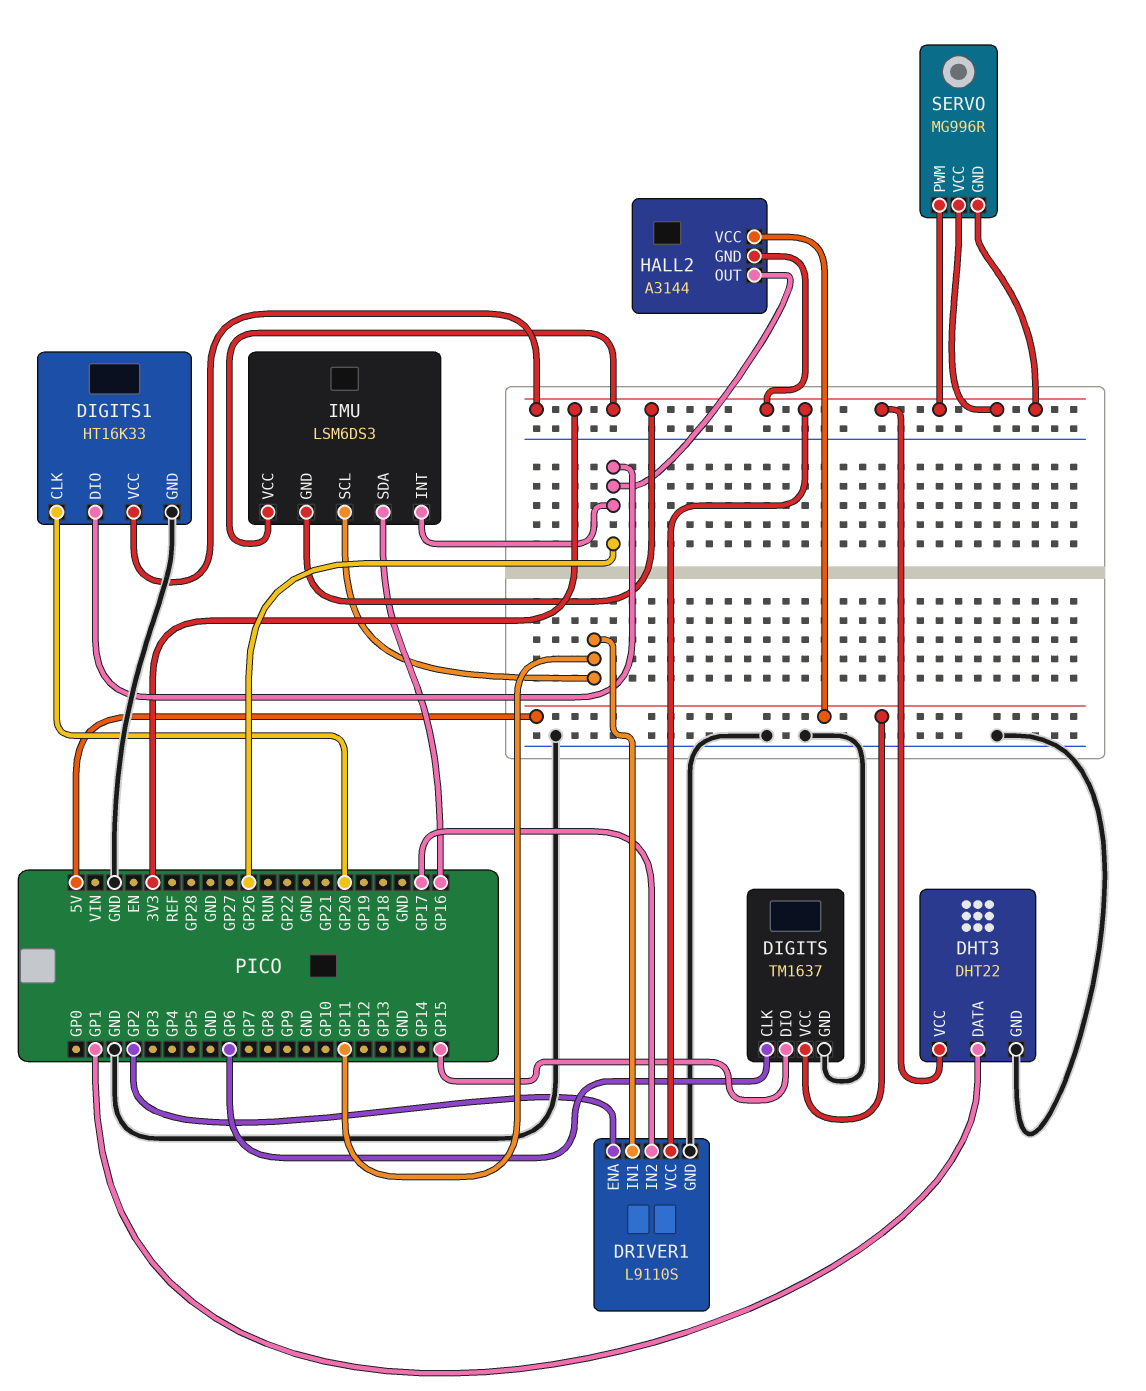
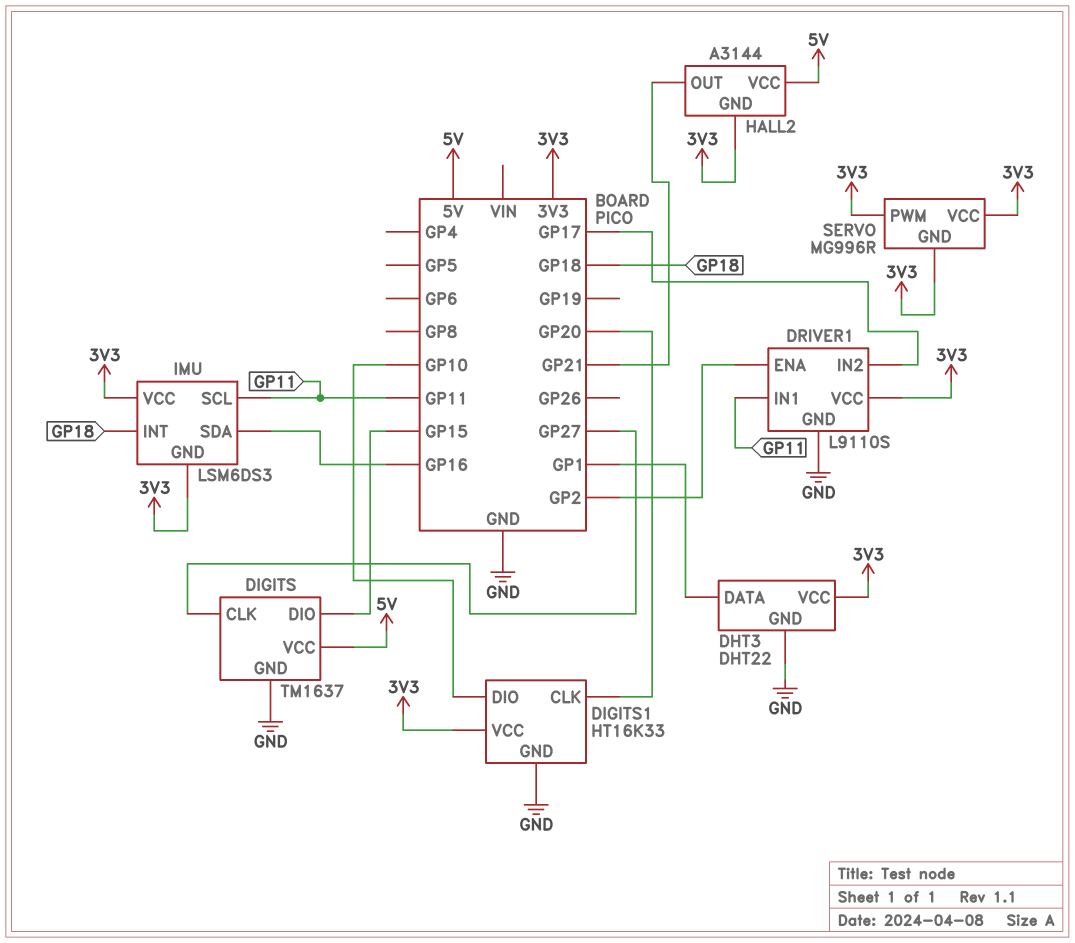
DIGITS pin CLK: GP6 -> GP27
DIGITS1 pin DIO: GP26 -> GP10
HALL2 pin OUT: GP26 -> GP21
IMU pin INT: GP26 -> GP18

